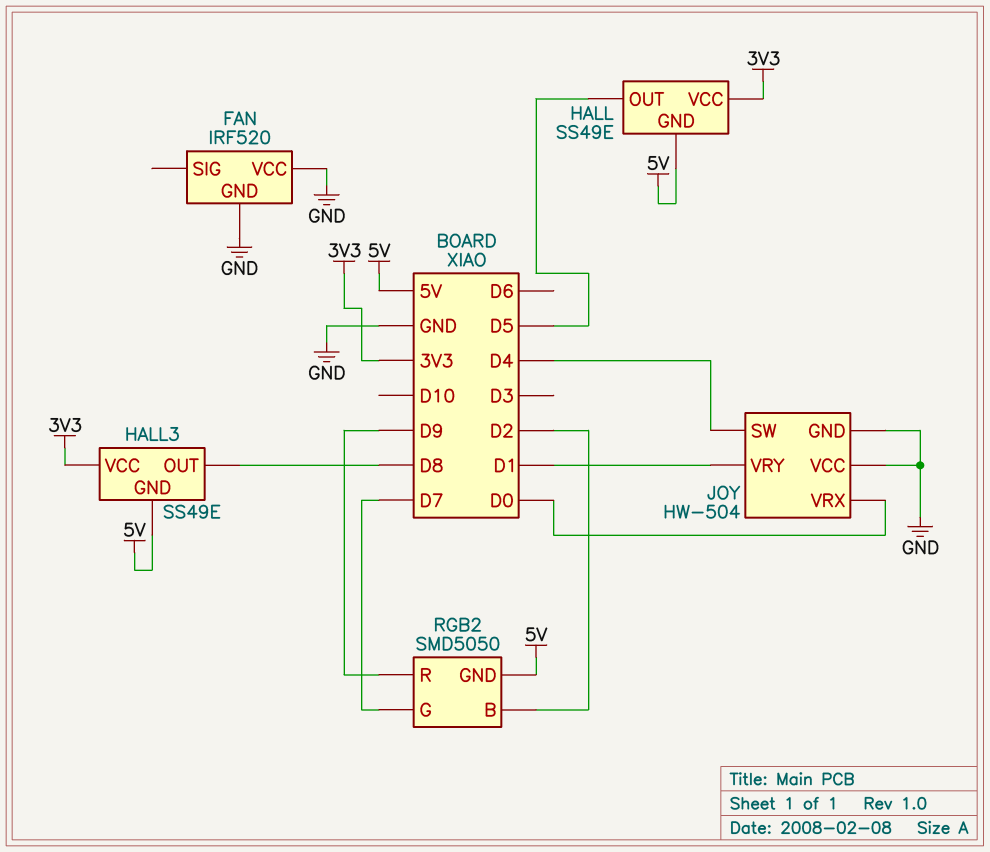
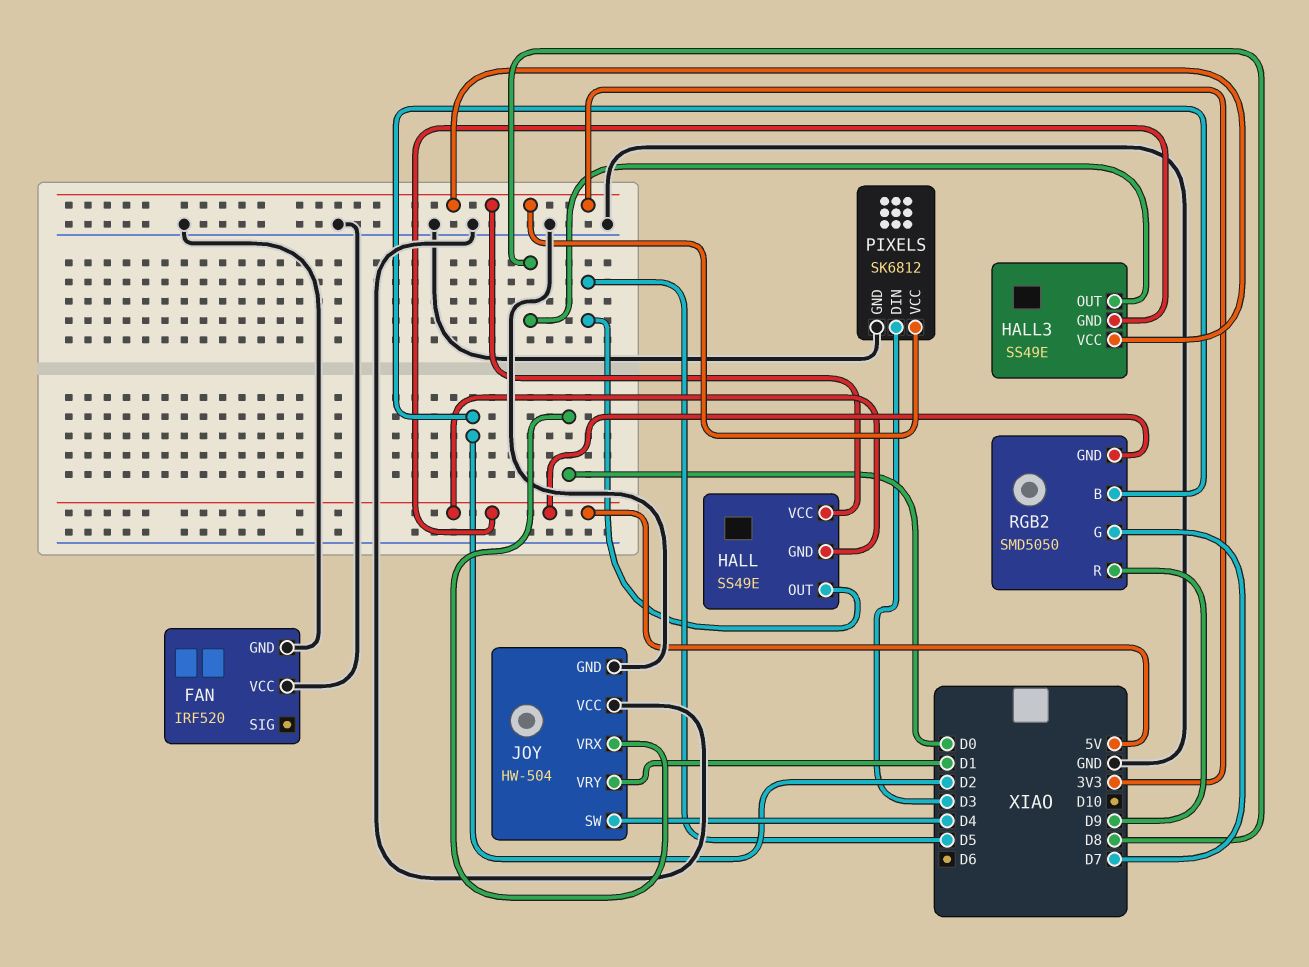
PIXELS: none -> SK6812
PIXELS pin DIN: none -> D3
PIXELS pin GND: none -> GND
PIXELS pin VCC: none -> 3V3

